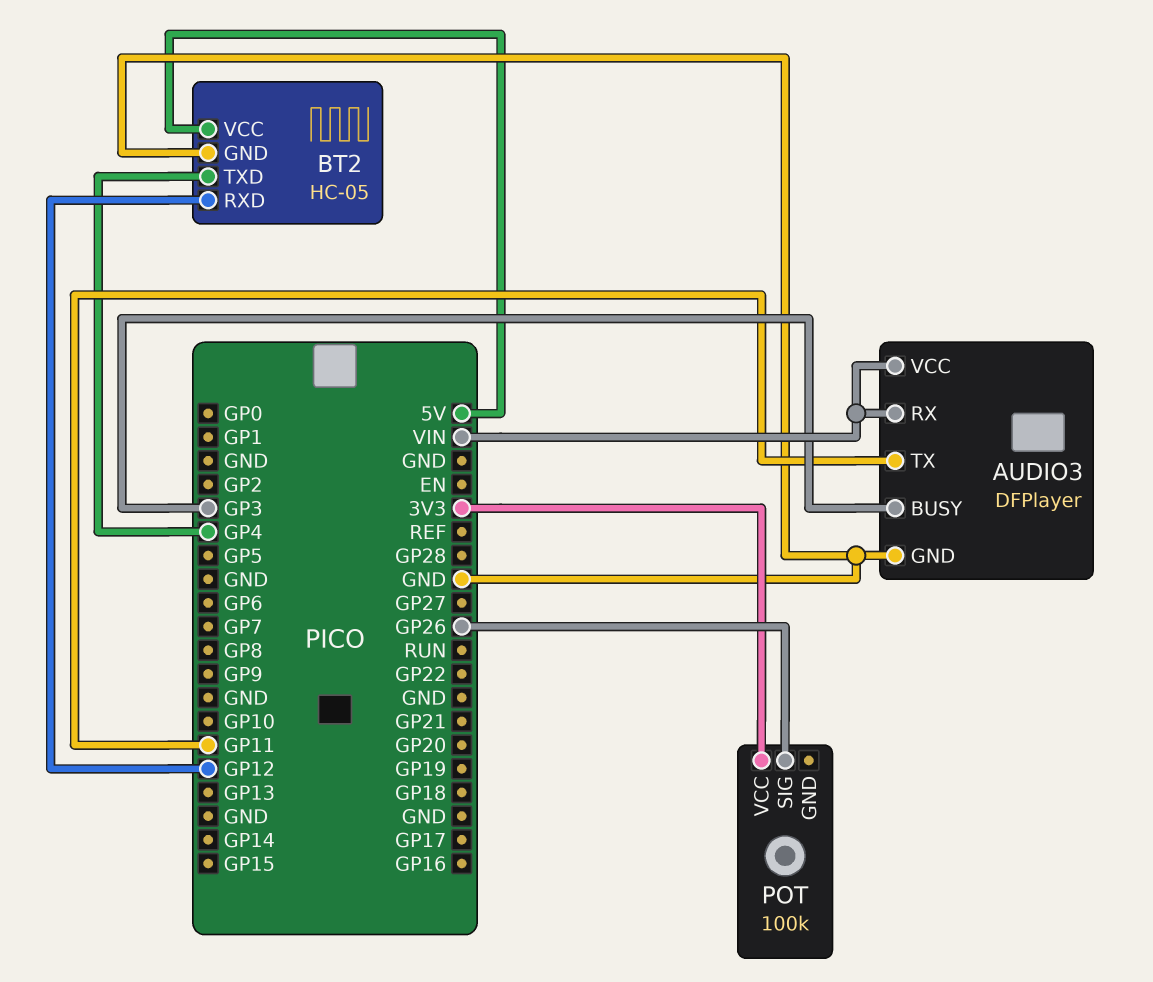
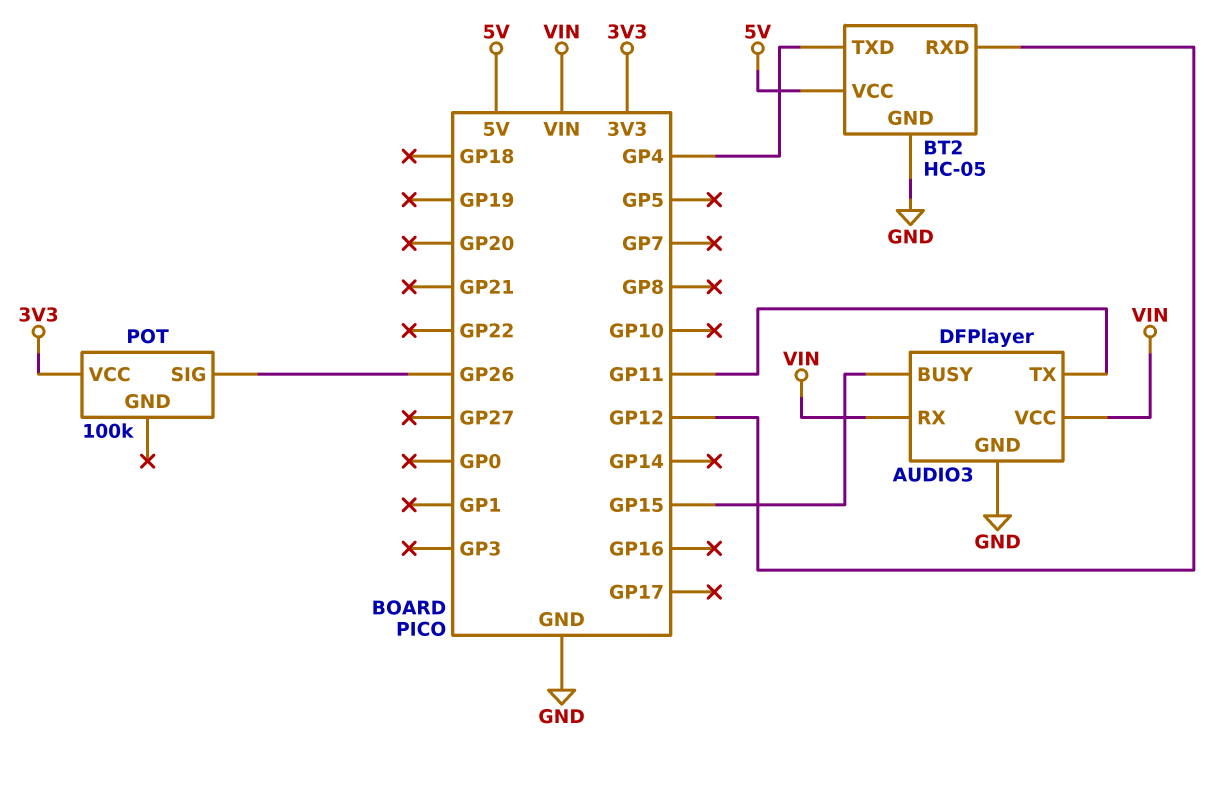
AUDIO3 pin BUSY: GP3 -> GP15

